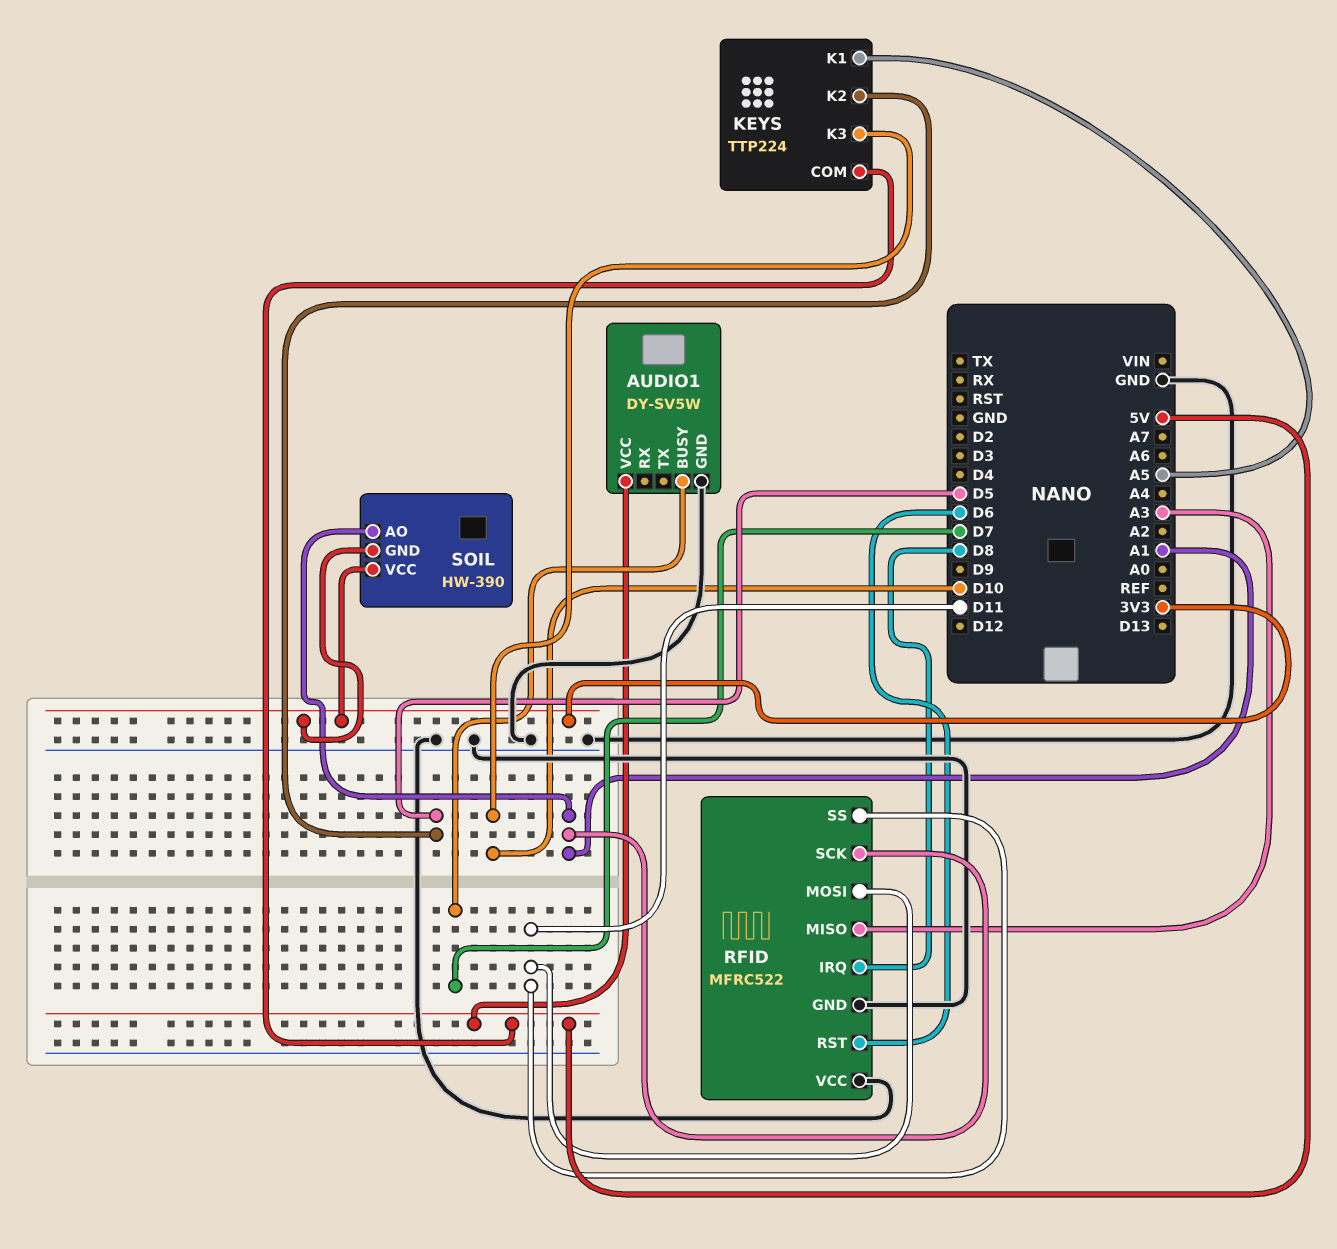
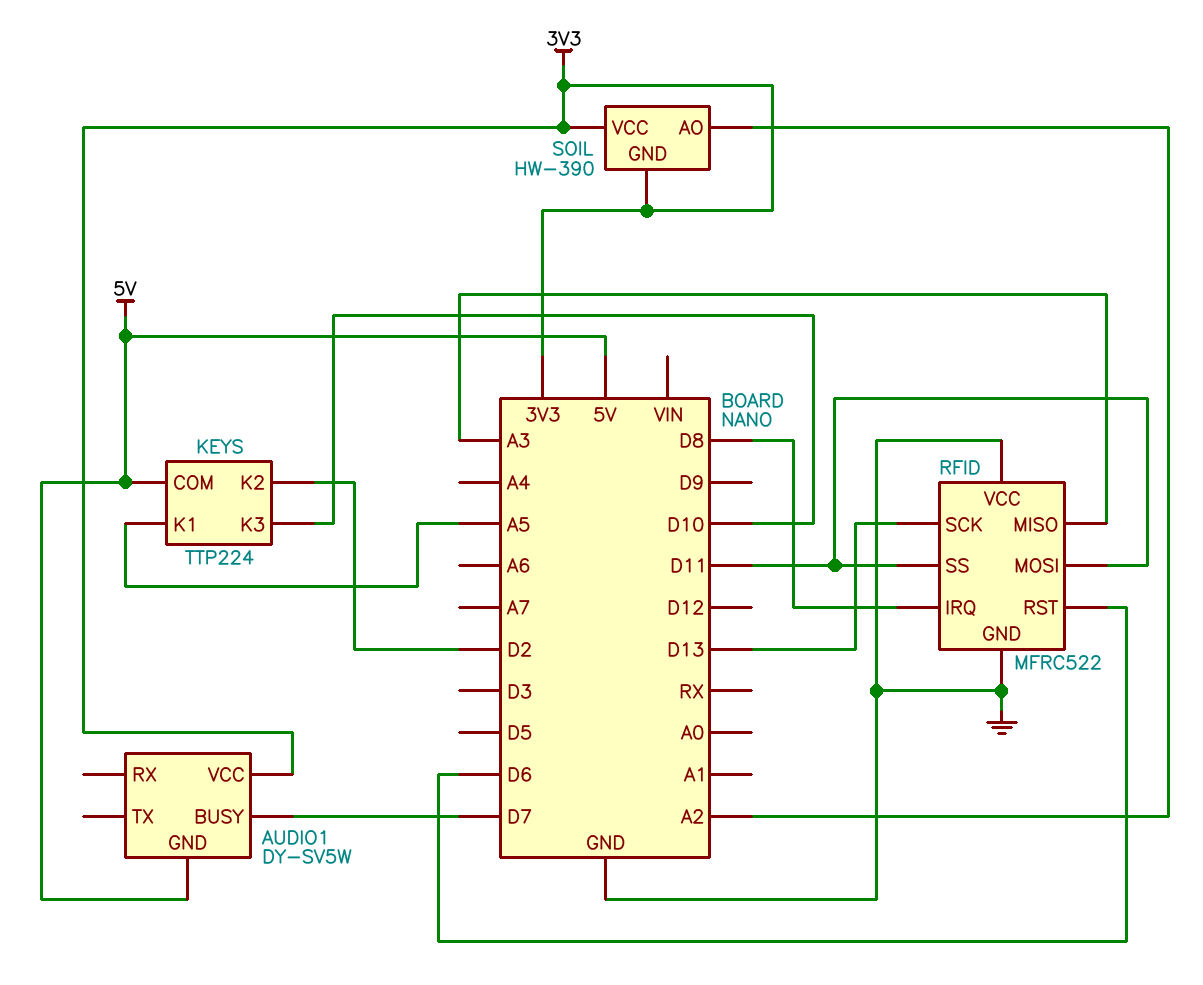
AUDIO1 pin GND: GND -> 5V
AUDIO1 pin VCC: 5V -> 3V3
KEYS pin K2: D5 -> D2
RFID pin SCK: A1 -> D13
SOIL pin AO: A1 -> A2

